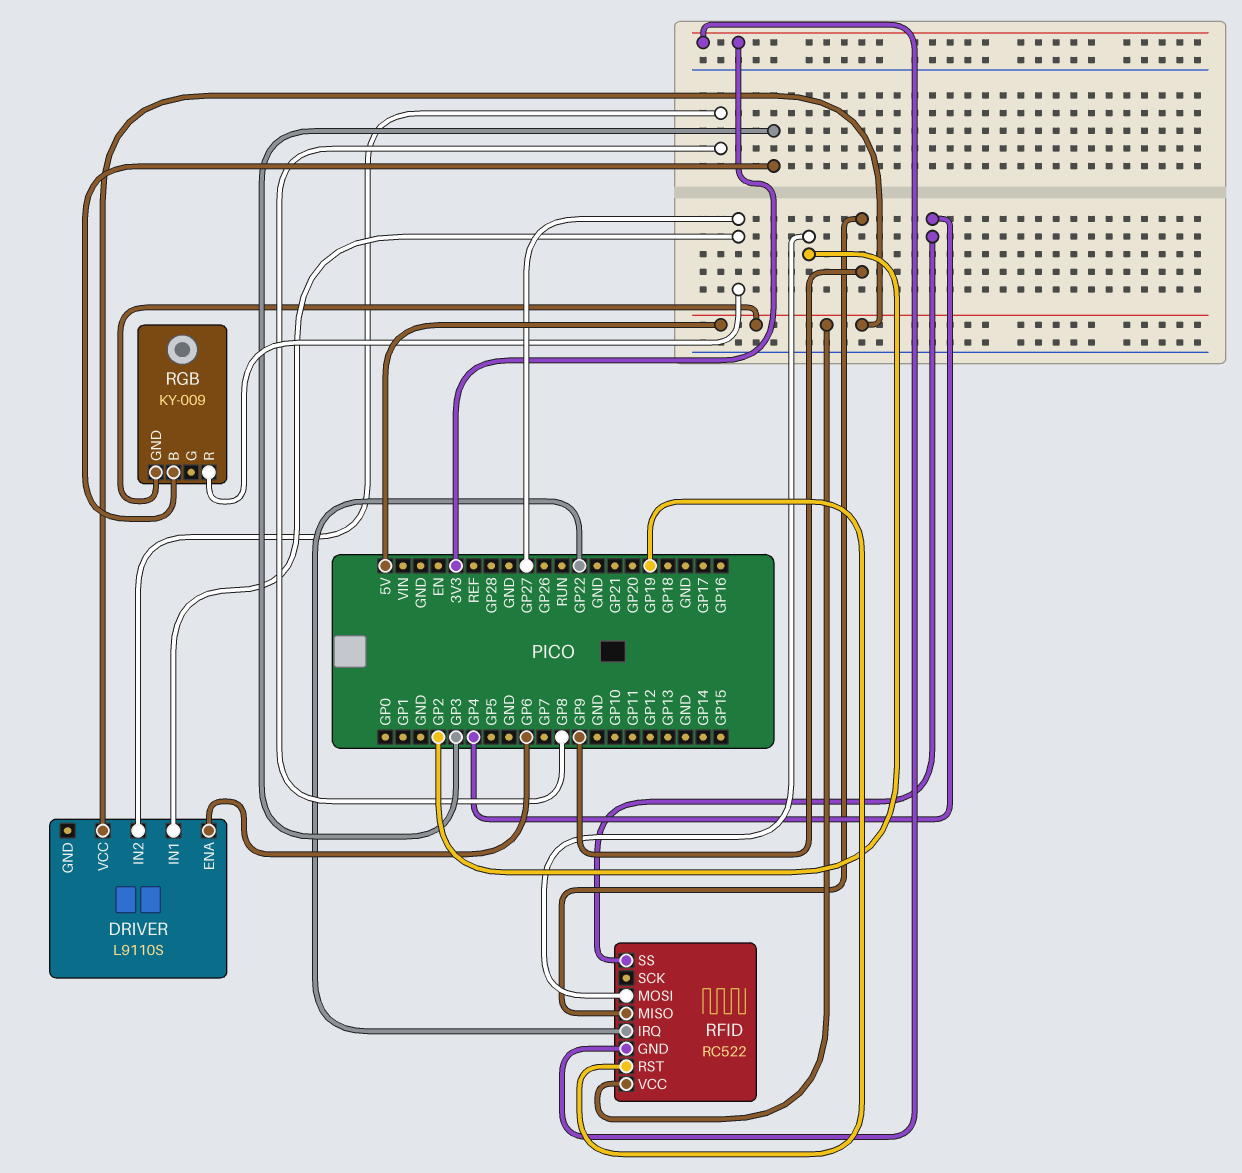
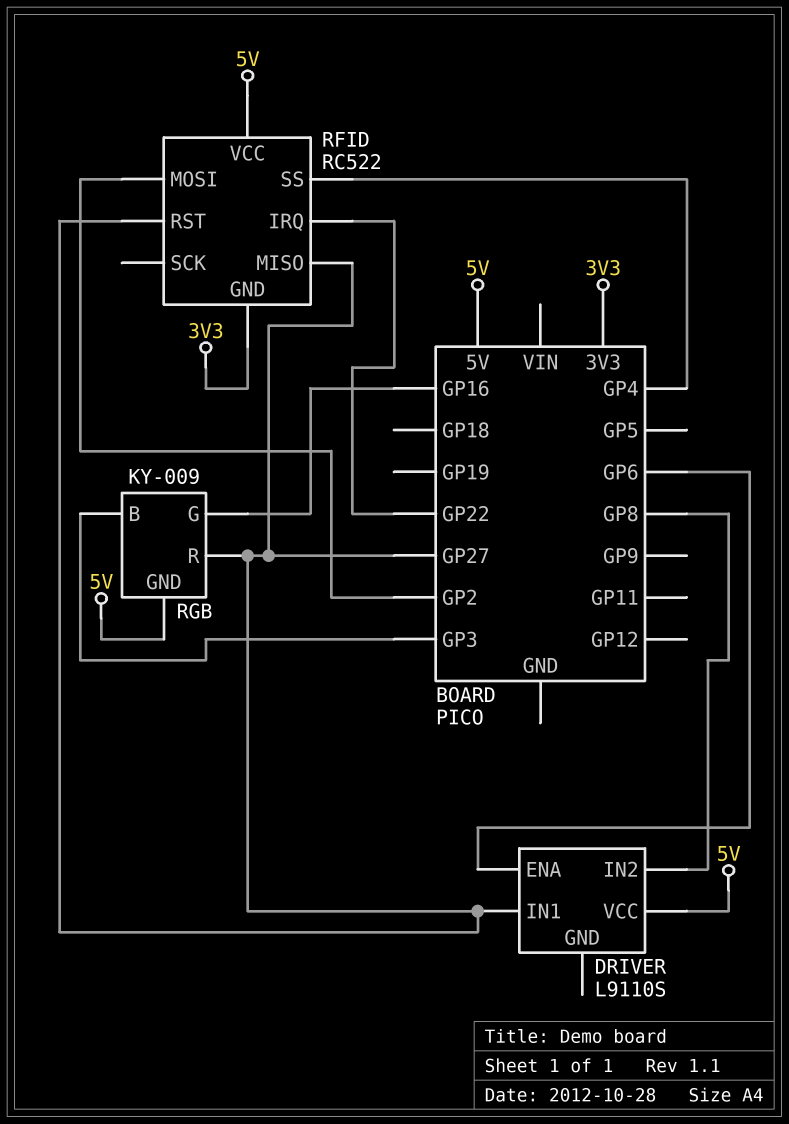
RFID pin MISO: GP9 -> GP27
RFID pin RST: GP19 -> GP27
RGB pin G: none -> GP16

